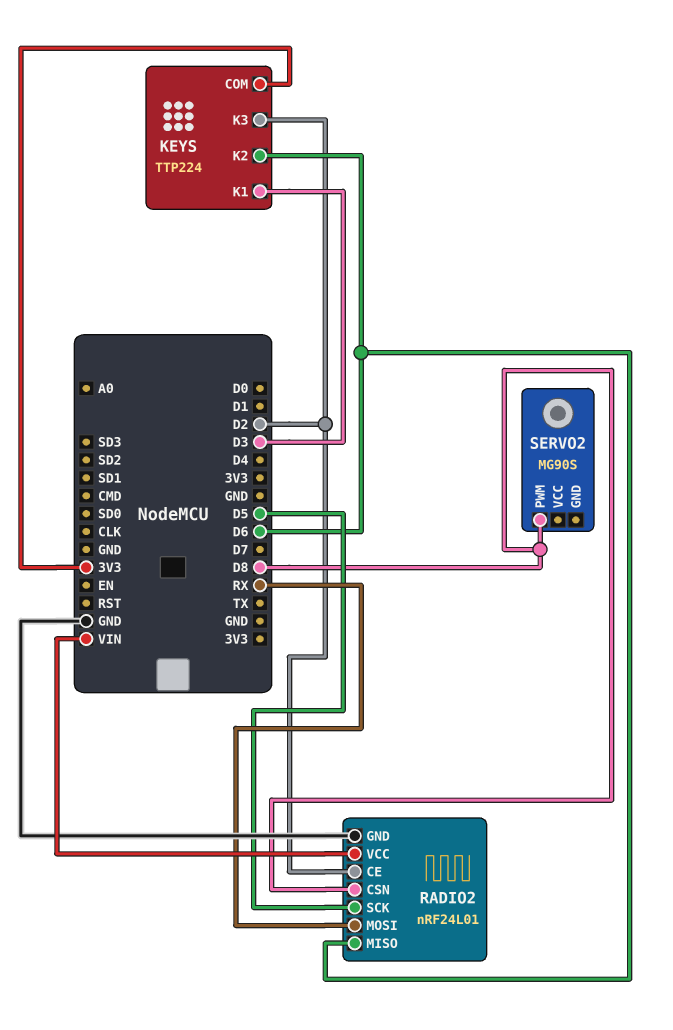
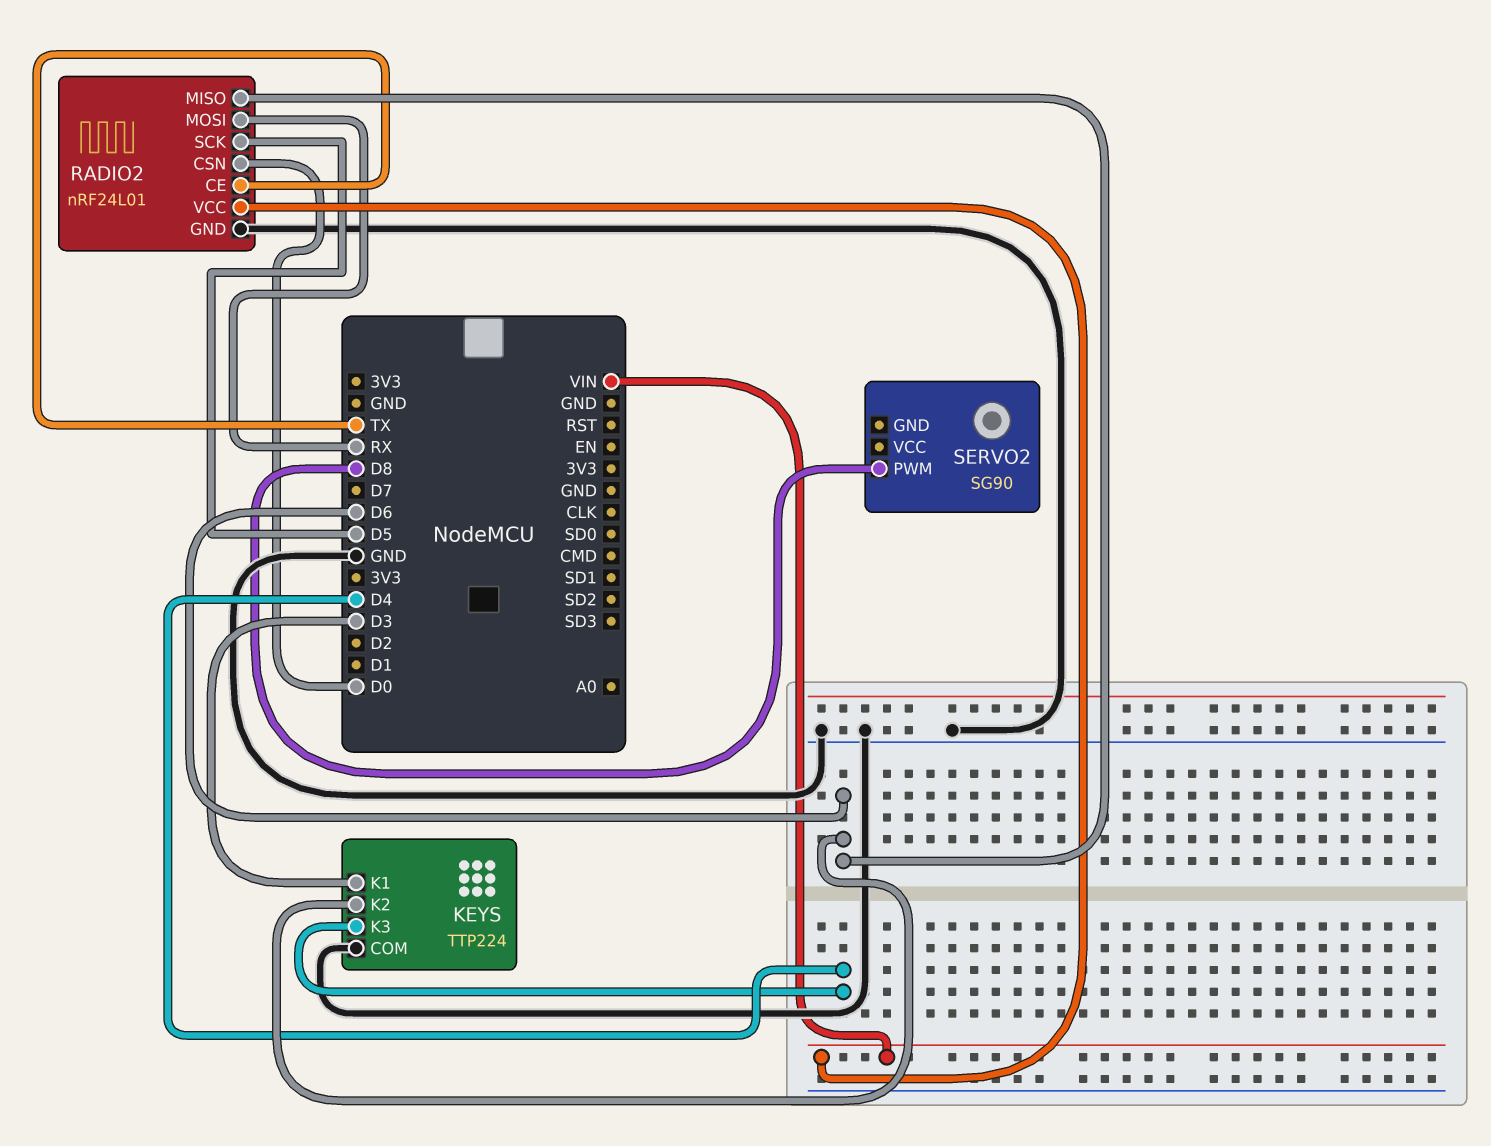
KEYS pin COM: 3V3 -> GND
KEYS pin K3: D2 -> D4
RADIO2 pin CE: D2 -> TX
RADIO2 pin CSN: D8 -> D0
SERVO2: MG90S -> SG90

